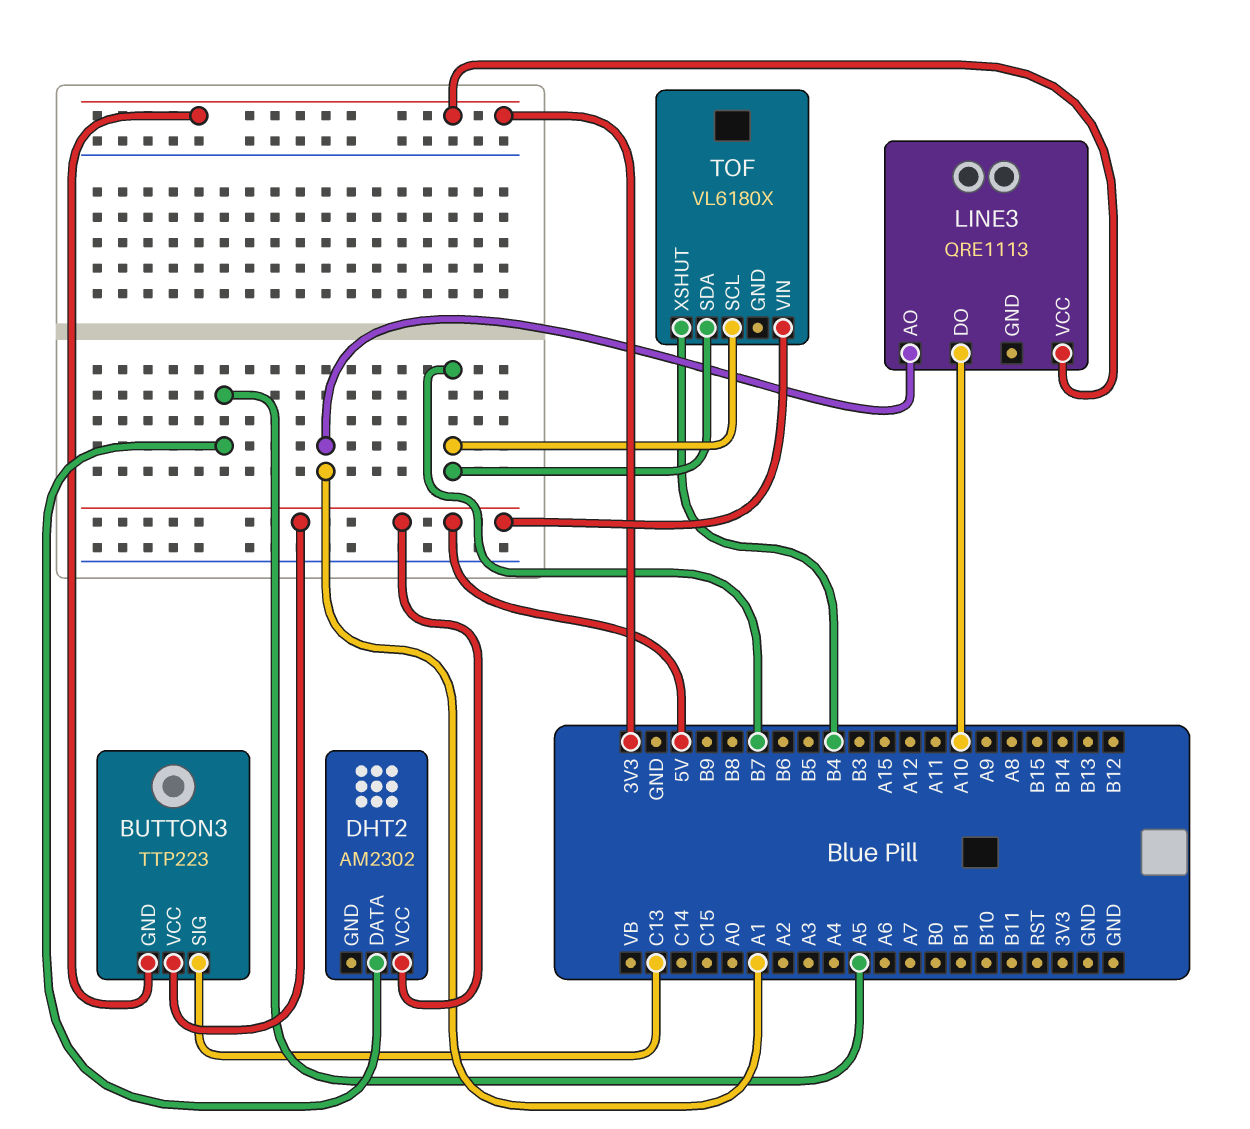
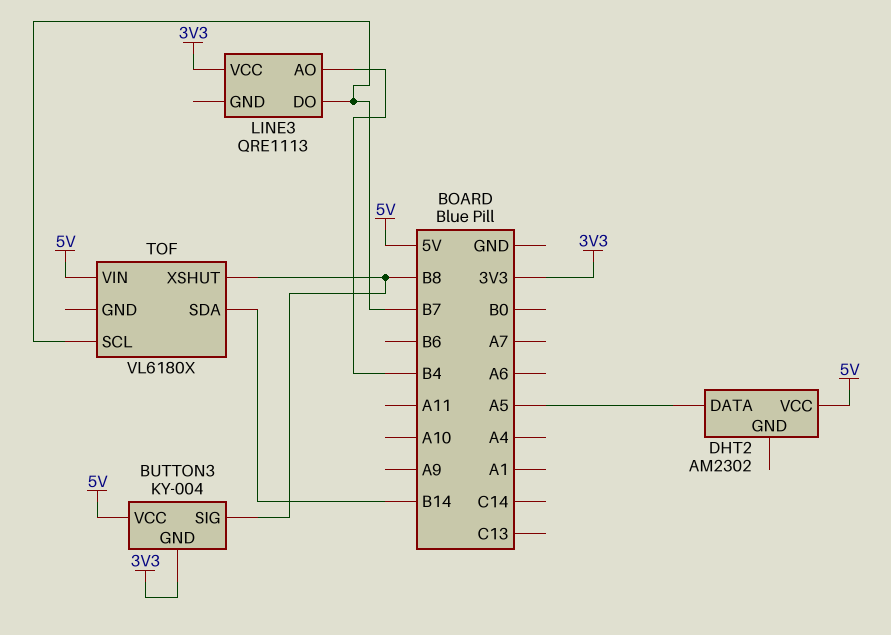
BUTTON3: TTP223 -> KY-004
BUTTON3 pin SIG: C13 -> B8
LINE3 pin AO: A1 -> B4
LINE3 pin DO: A10 -> B7
TOF pin SDA: B7 -> B14
TOF pin XSHUT: B4 -> B8

